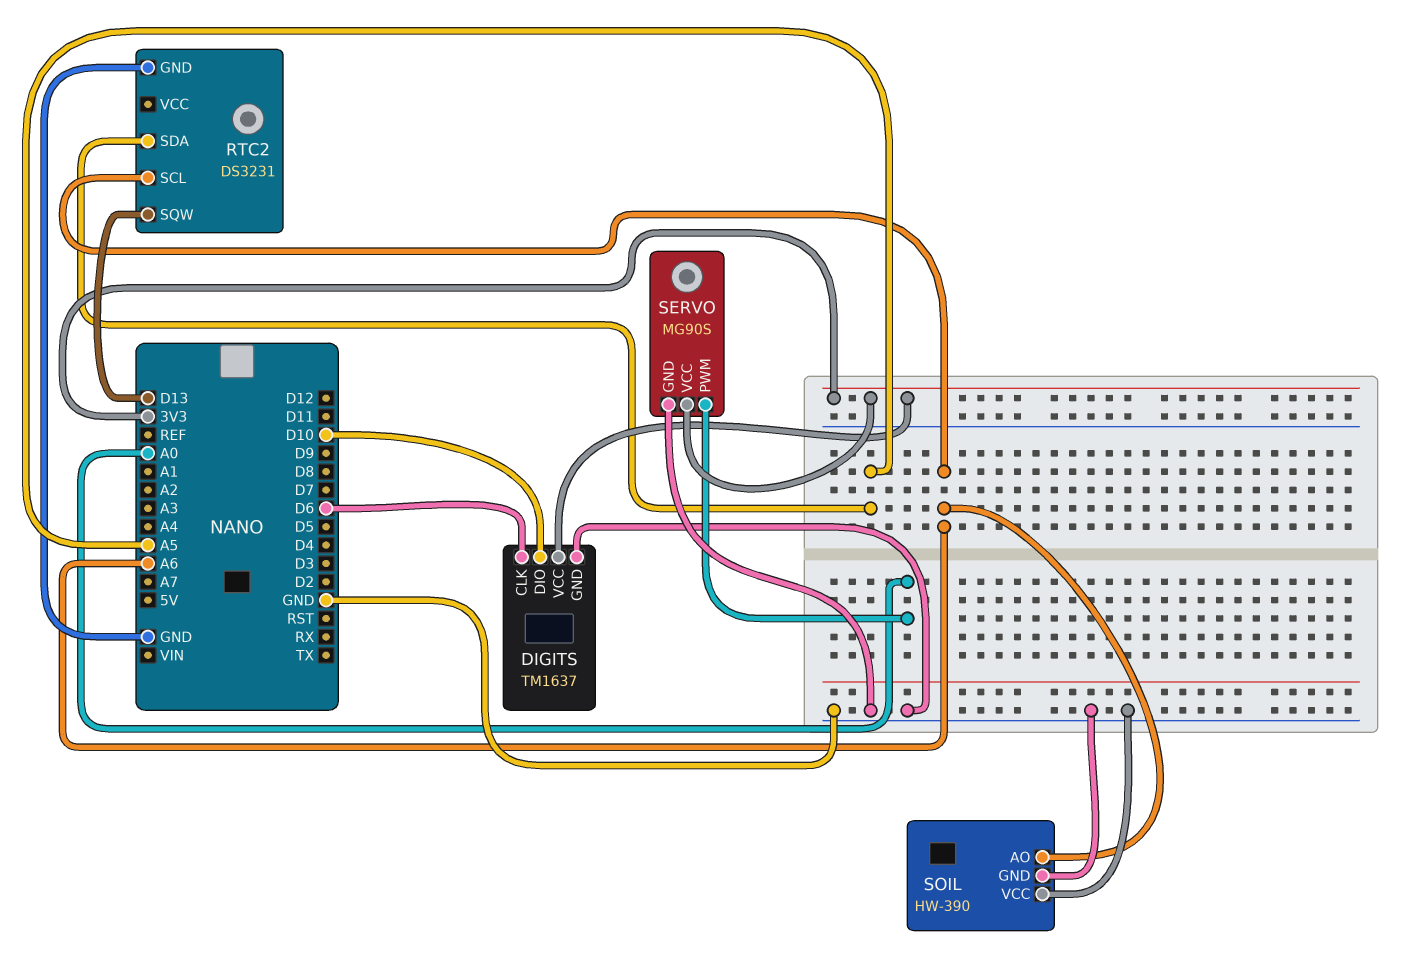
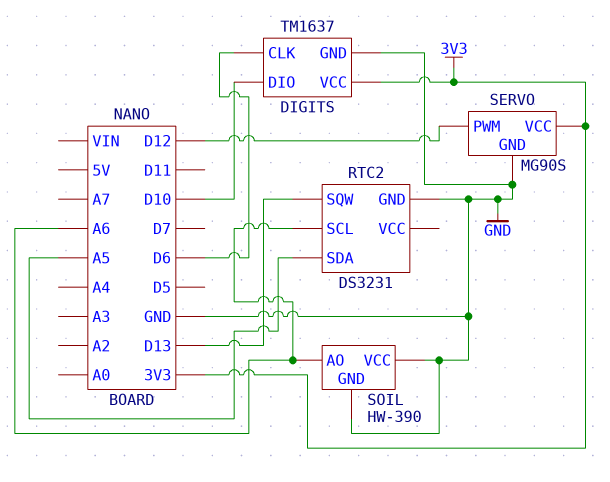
SERVO pin PWM: A0 -> D12

